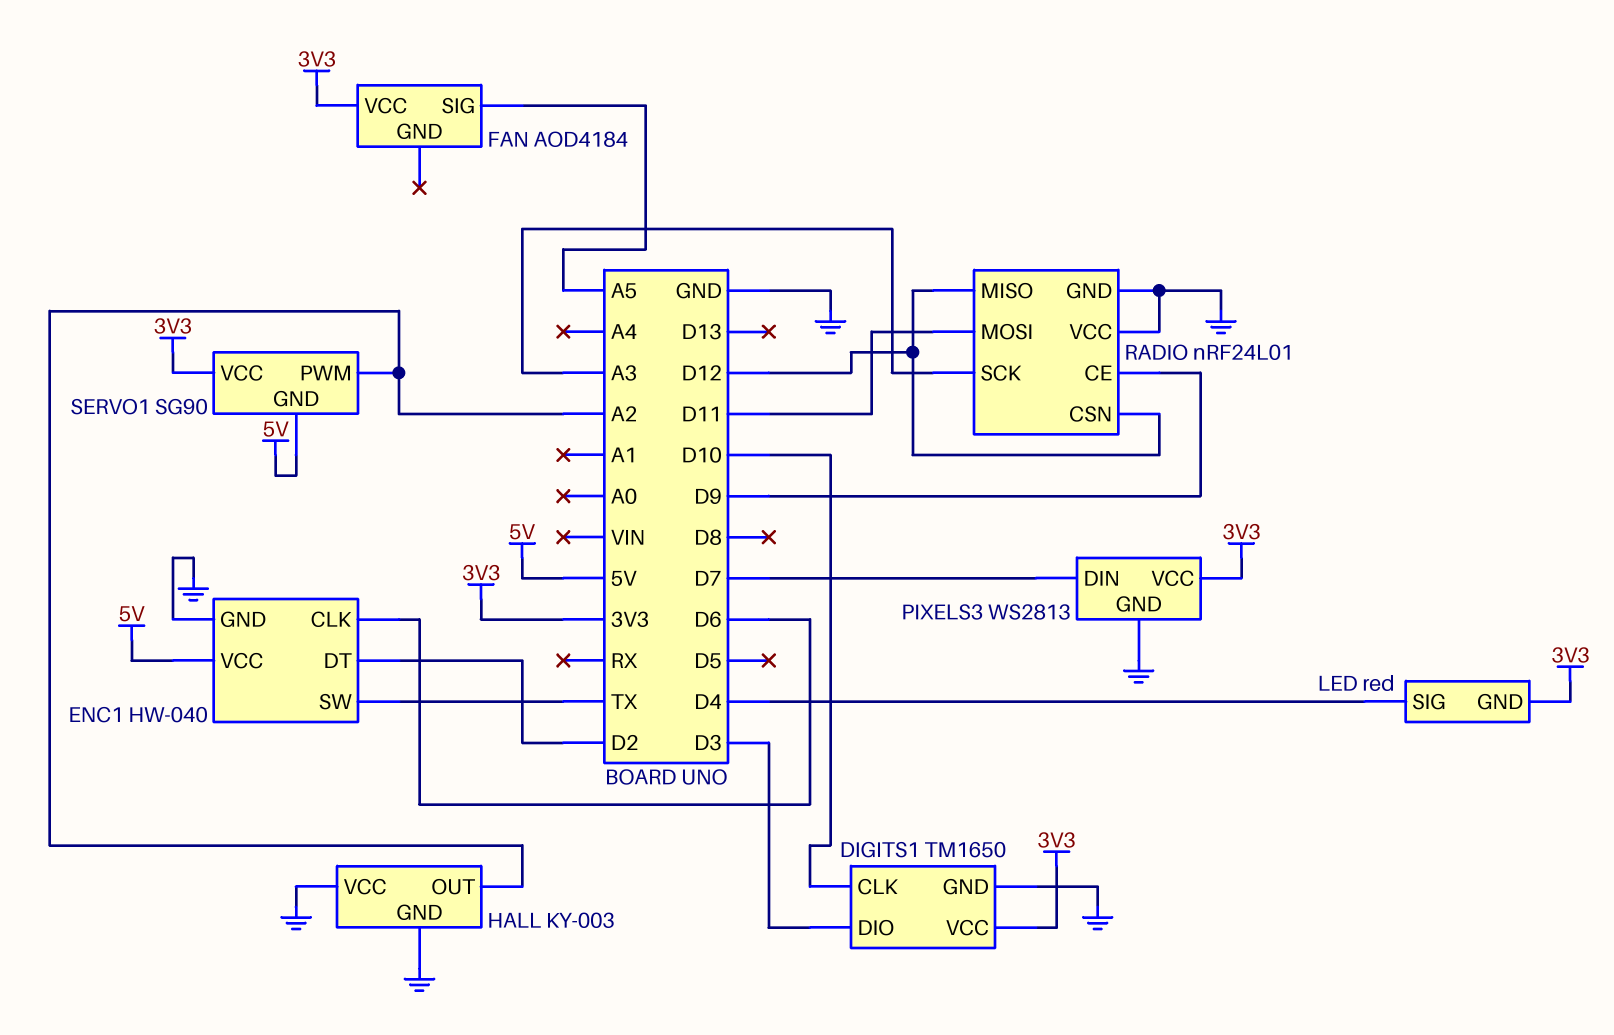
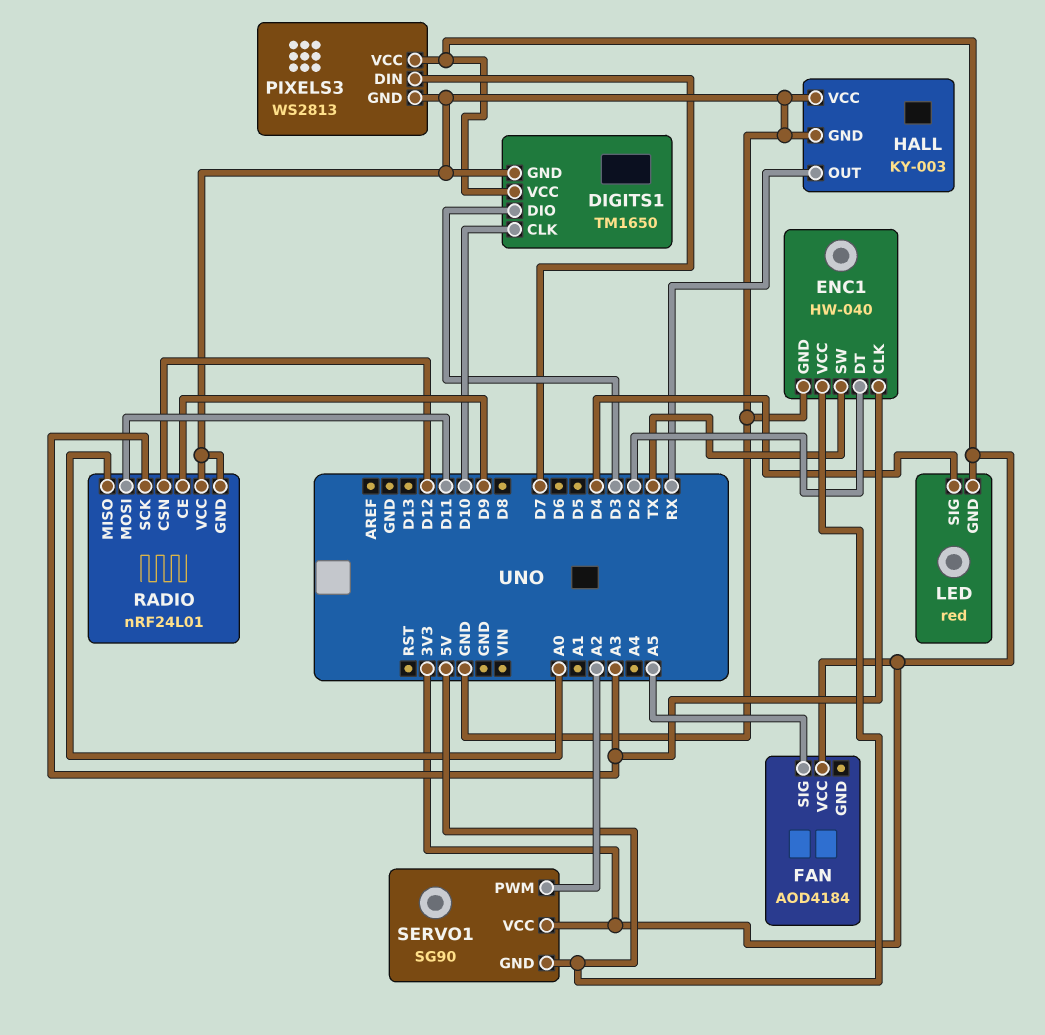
ENC1 pin CLK: D6 -> A3
HALL pin OUT: A2 -> RX
RADIO pin MISO: D12 -> A0

